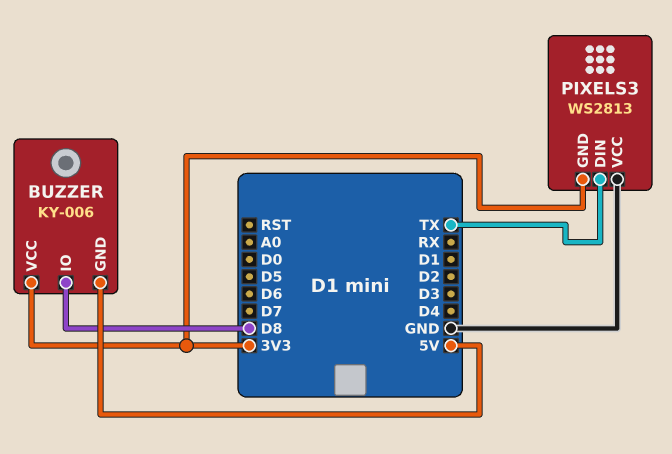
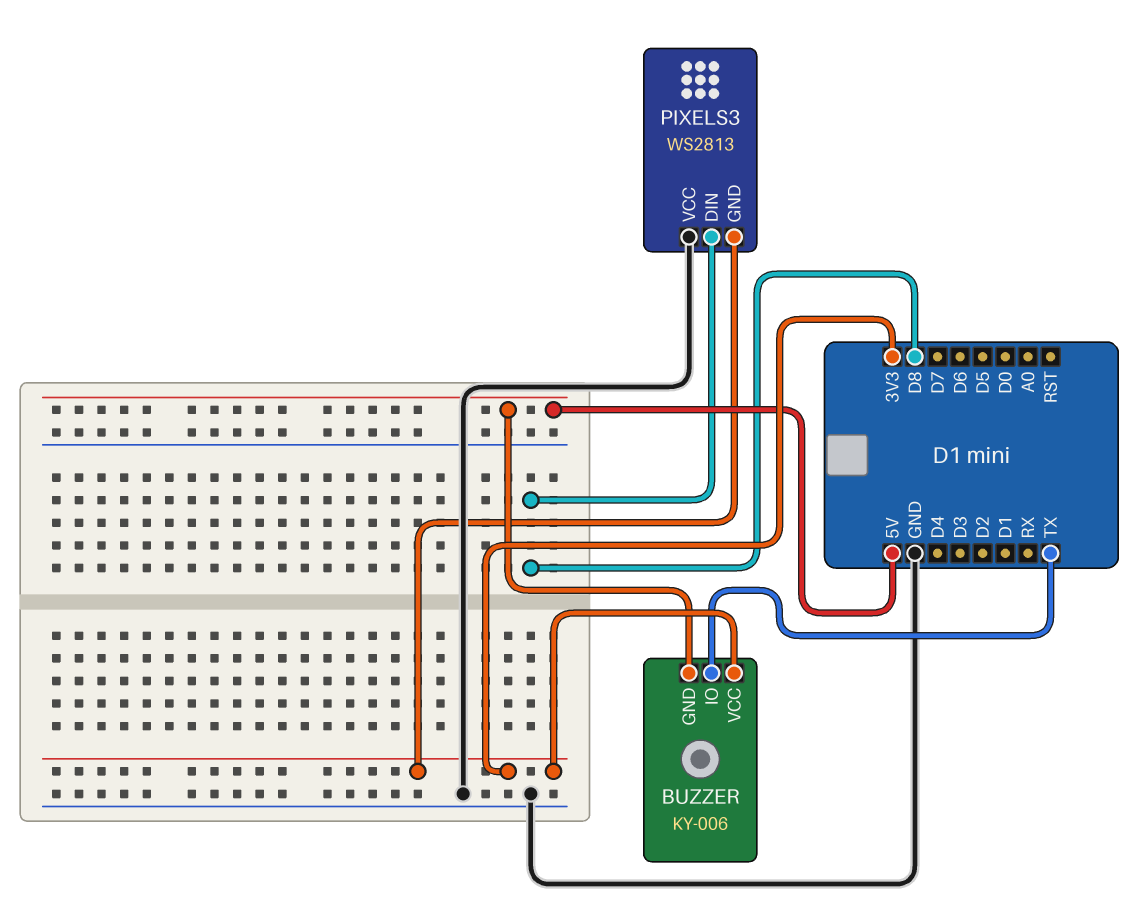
BUZZER pin IO: D8 -> TX
PIXELS3 pin DIN: TX -> D8

